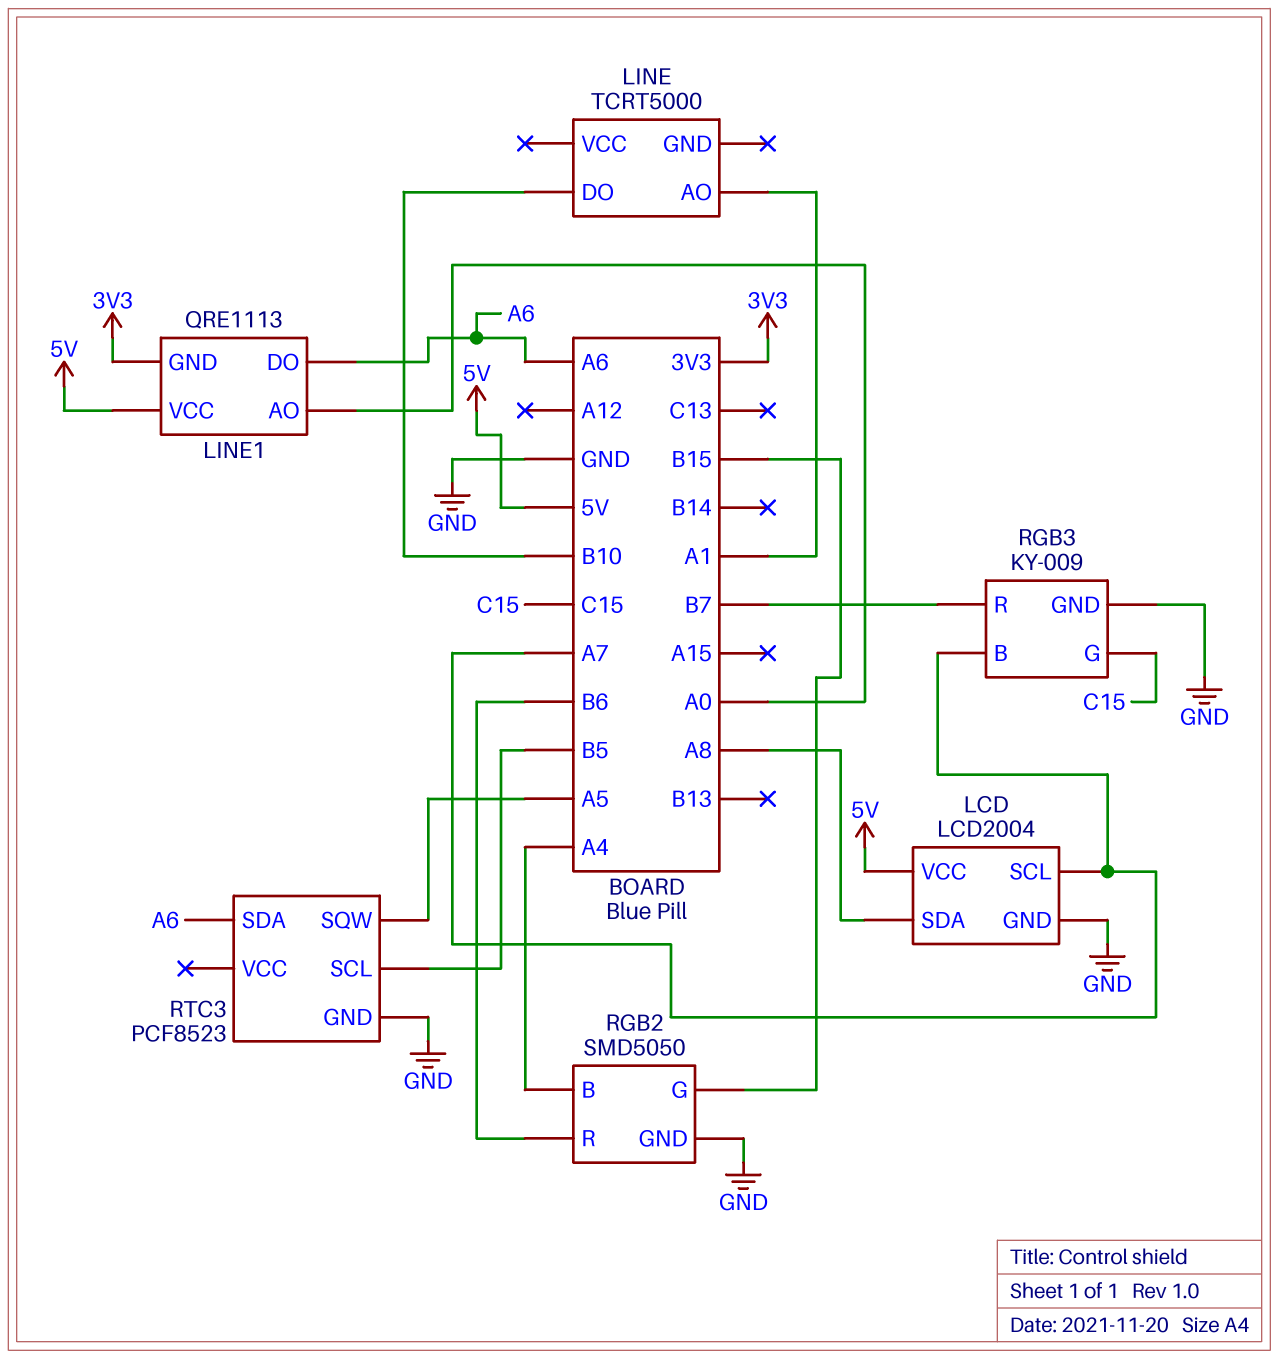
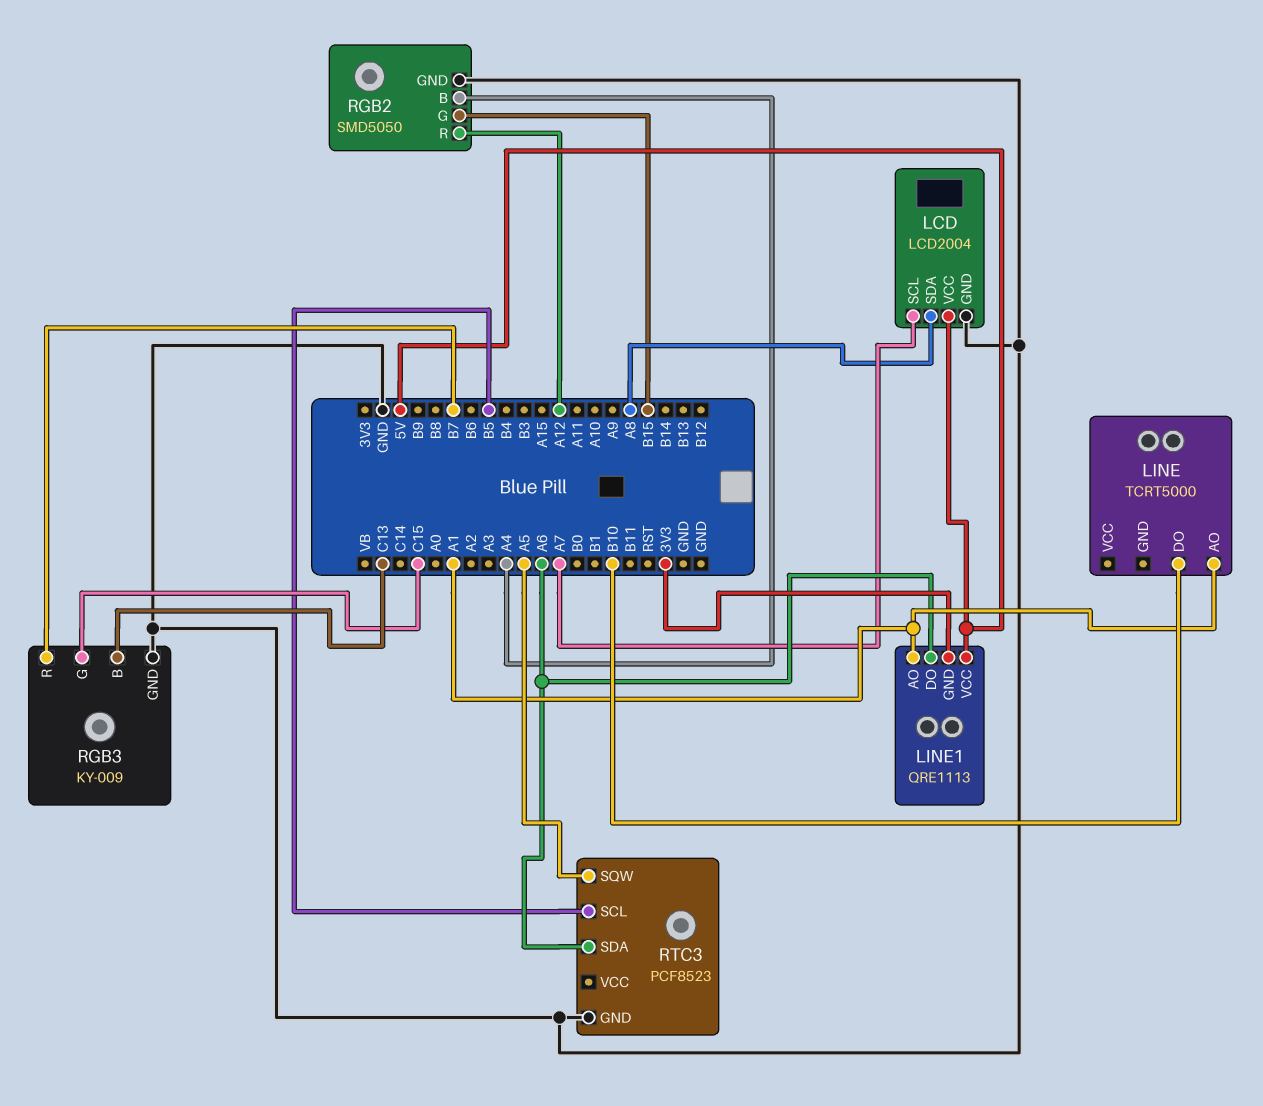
LINE1 pin AO: A0 -> A1
RGB2 pin R: B6 -> A12
RGB3 pin B: A7 -> C13

